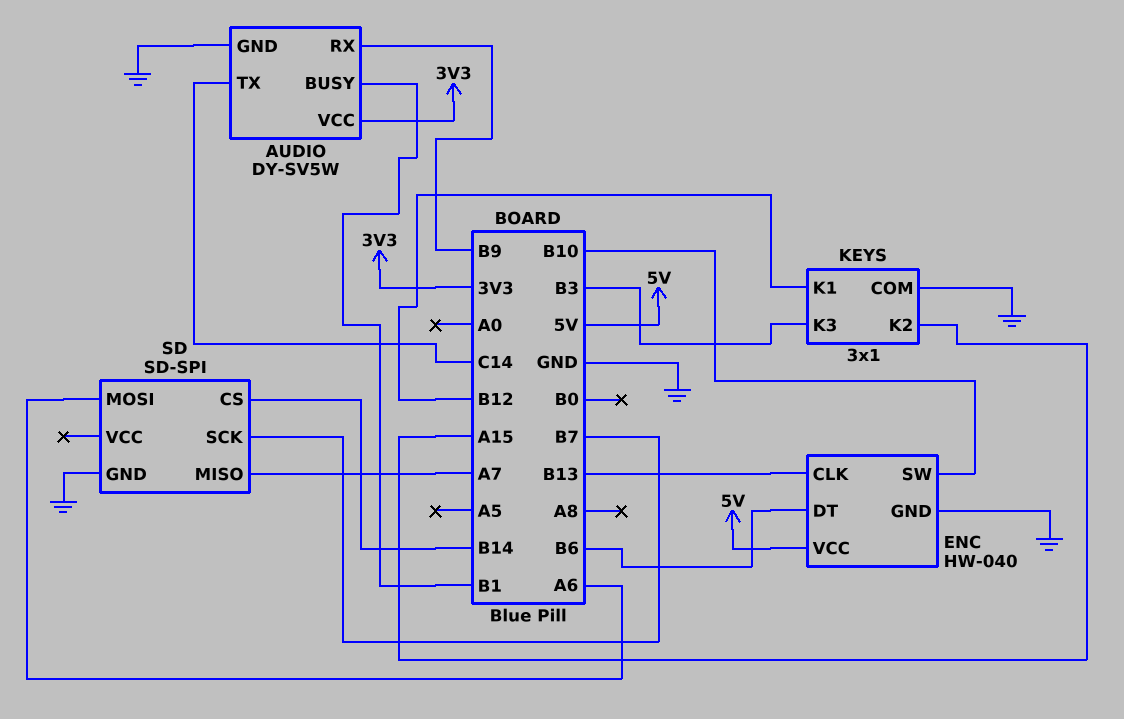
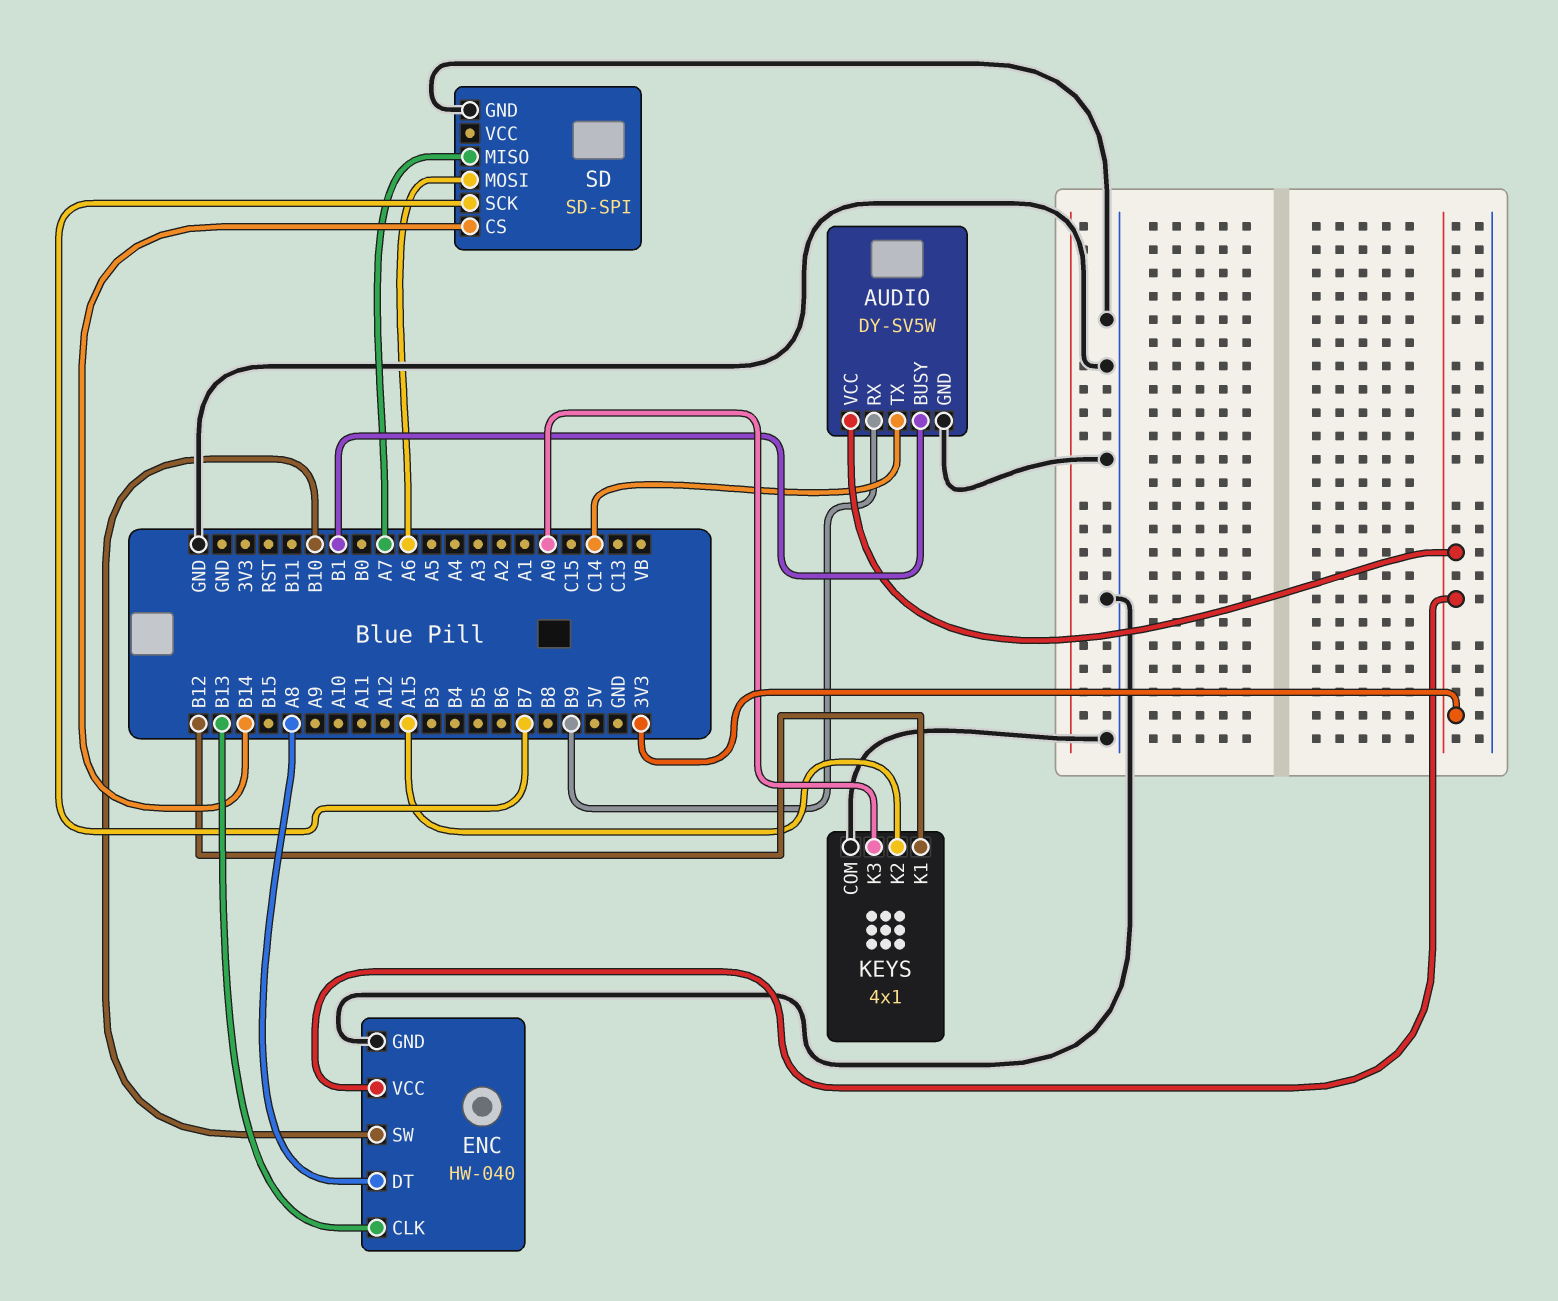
ENC pin DT: B6 -> A8
ENC pin VCC: 5V -> 3V3
KEYS: 3x1 -> 4x1
KEYS pin K3: B3 -> A0

